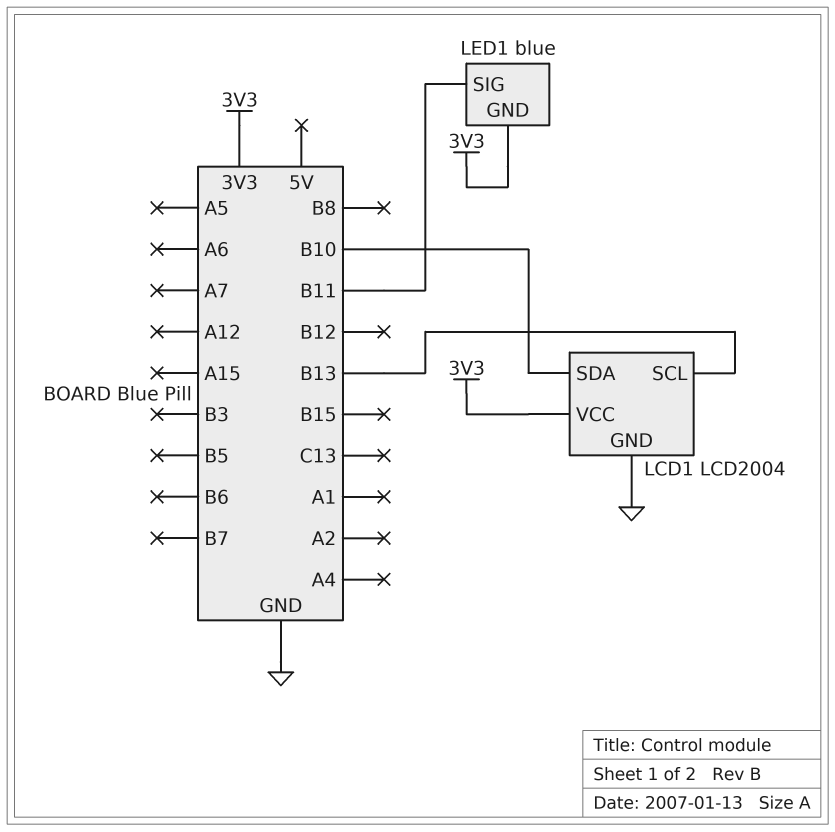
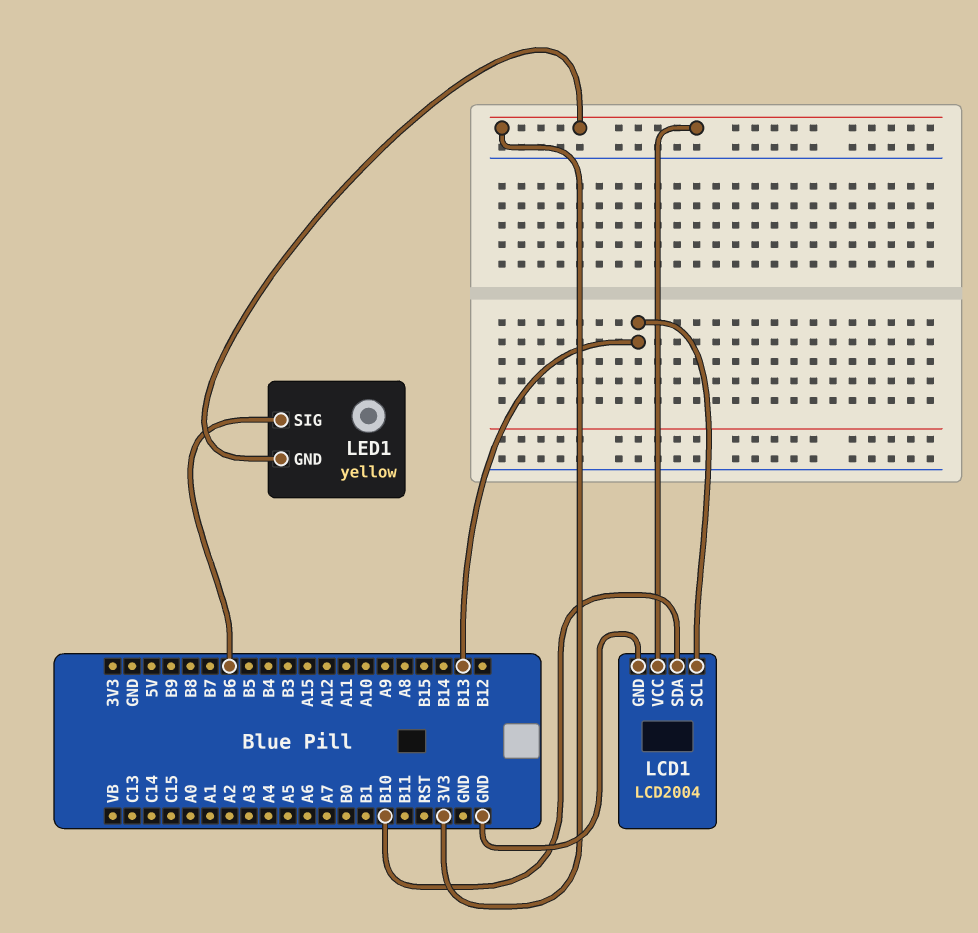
LED1: blue -> yellow
LED1 pin SIG: B11 -> B6

